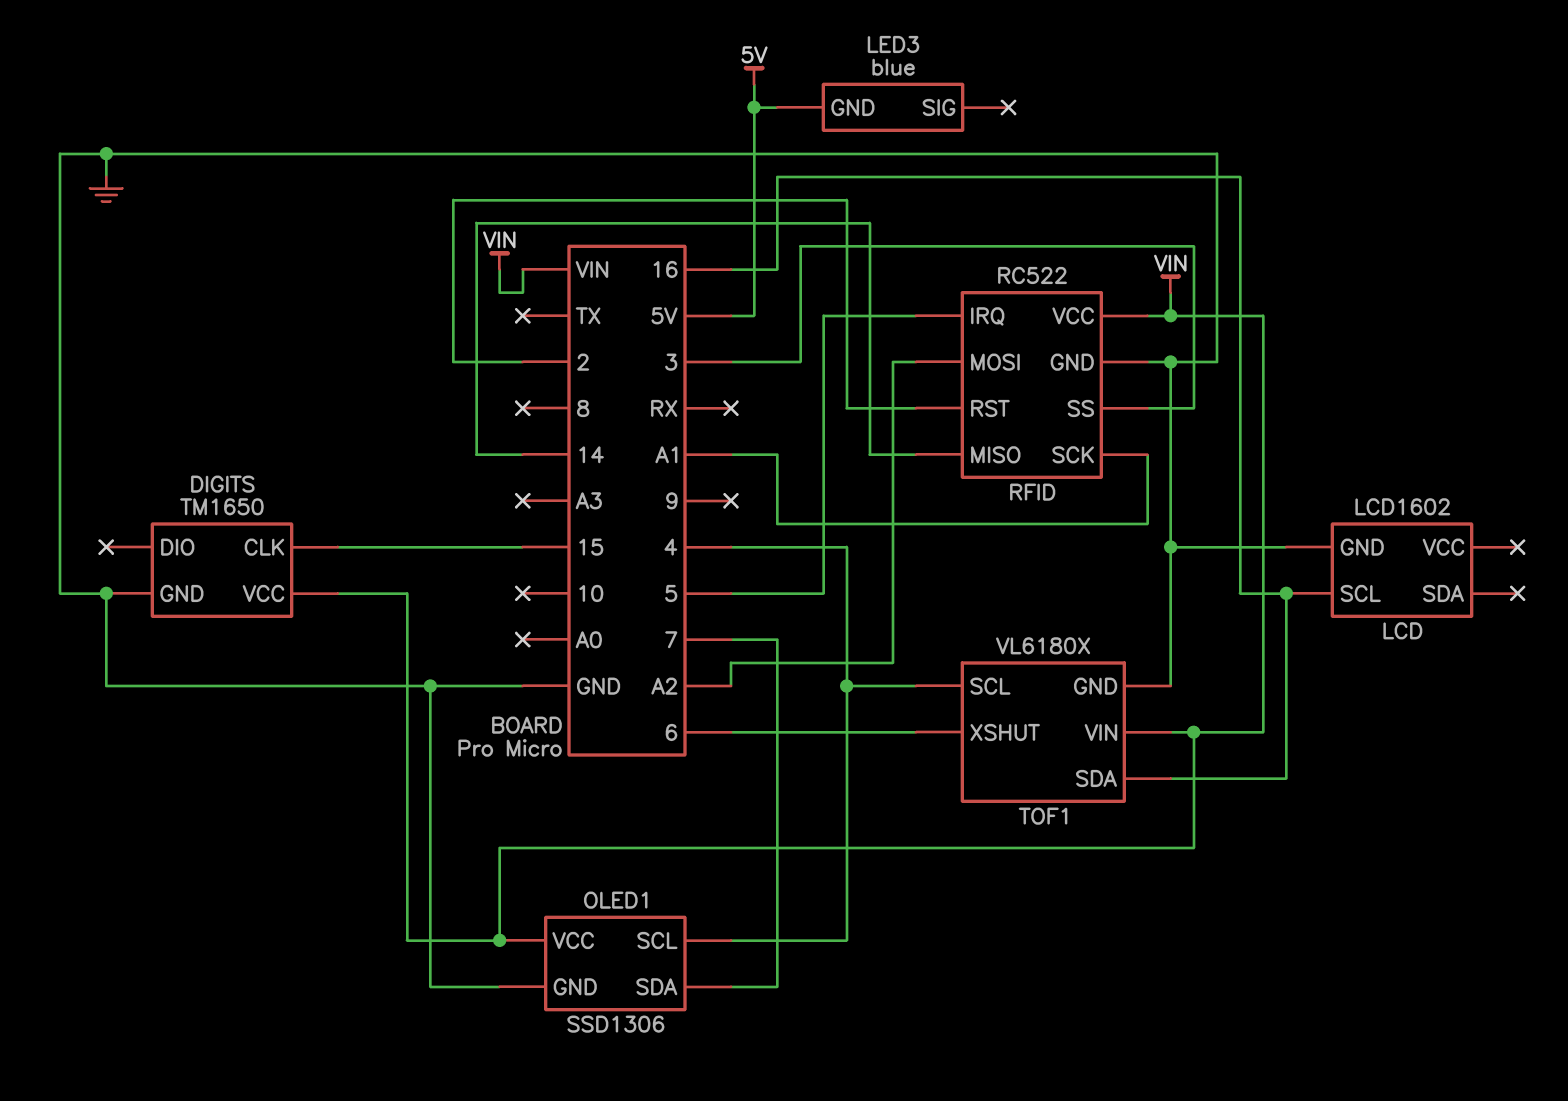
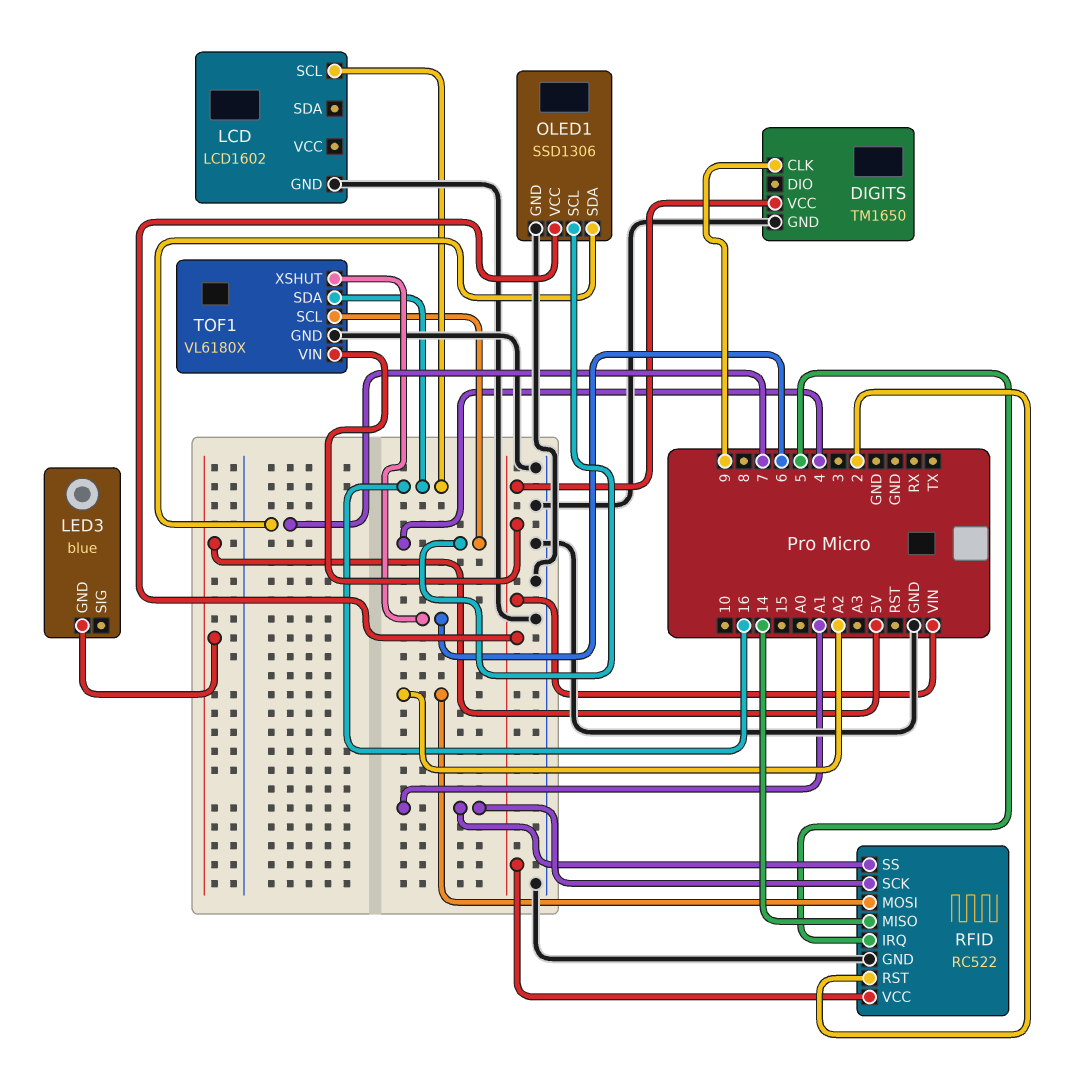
DIGITS pin CLK: 15 -> 9
RFID pin SS: 3 -> A1

